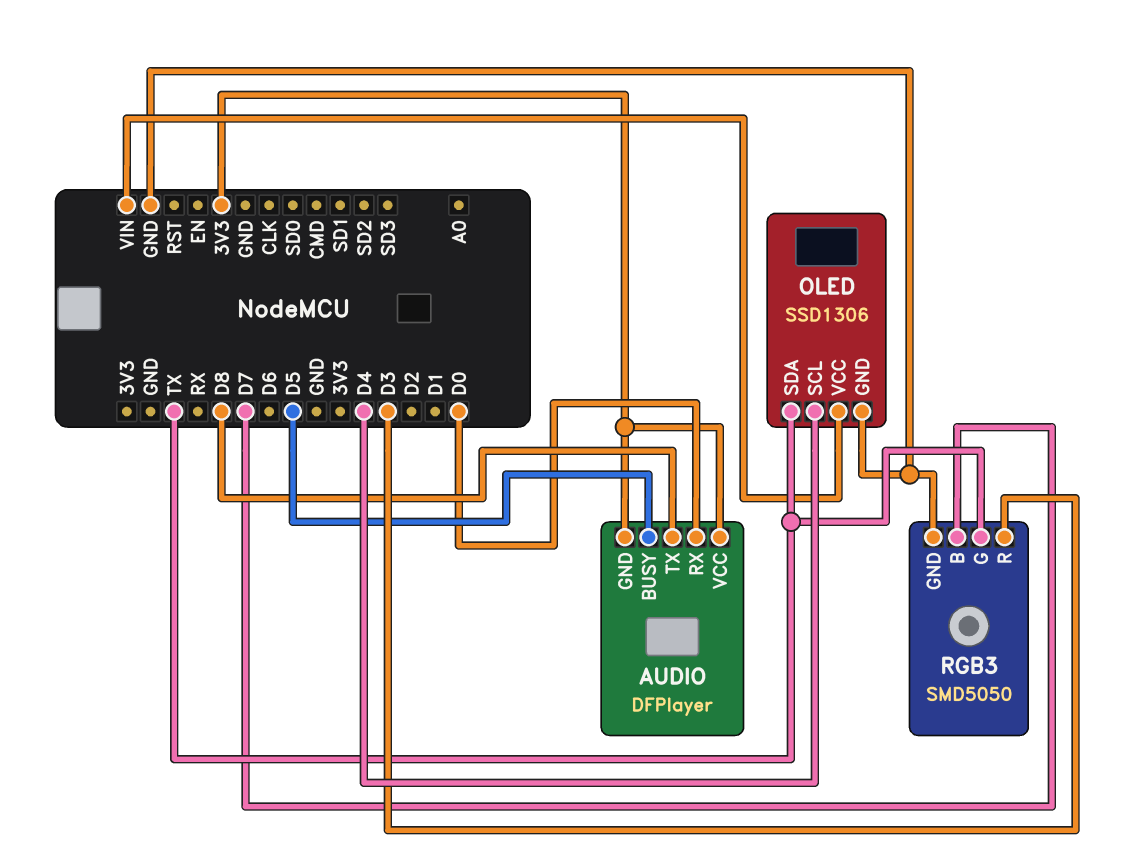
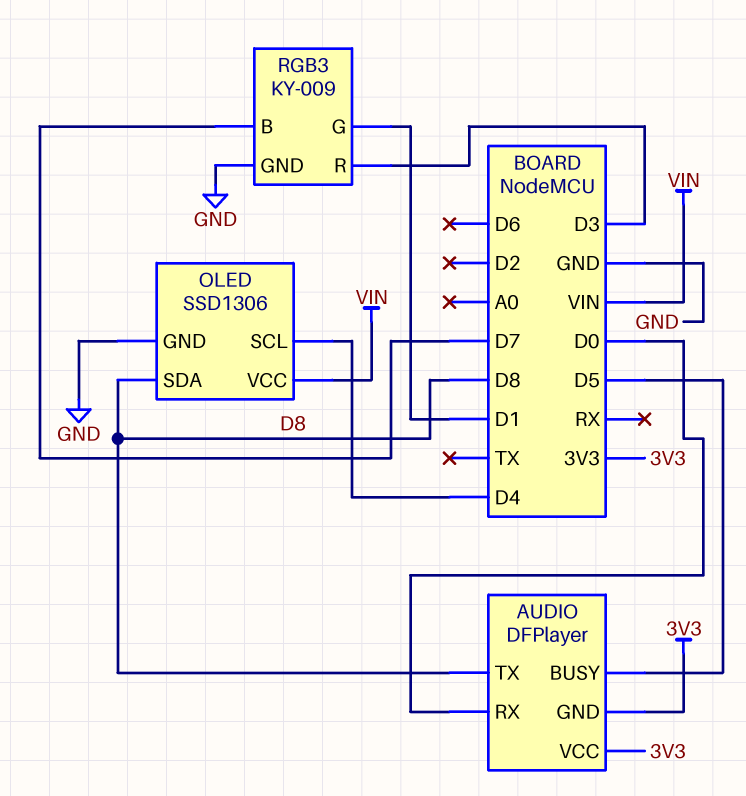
OLED pin SDA: TX -> D8
RGB3: SMD5050 -> KY-009
RGB3 pin G: TX -> D1

